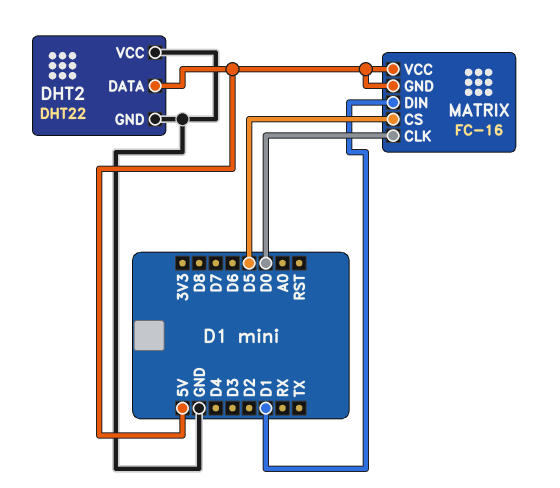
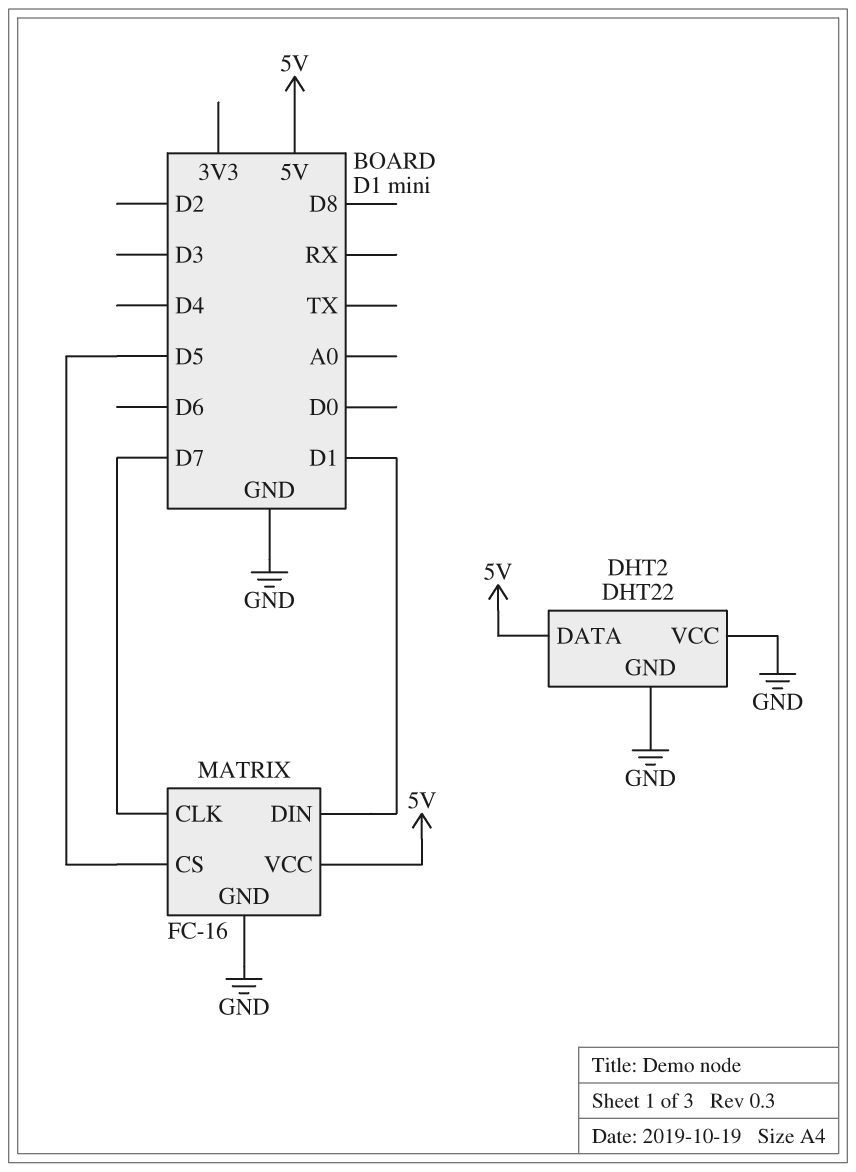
MATRIX pin CLK: D0 -> D7
MATRIX pin GND: 5V -> GND

